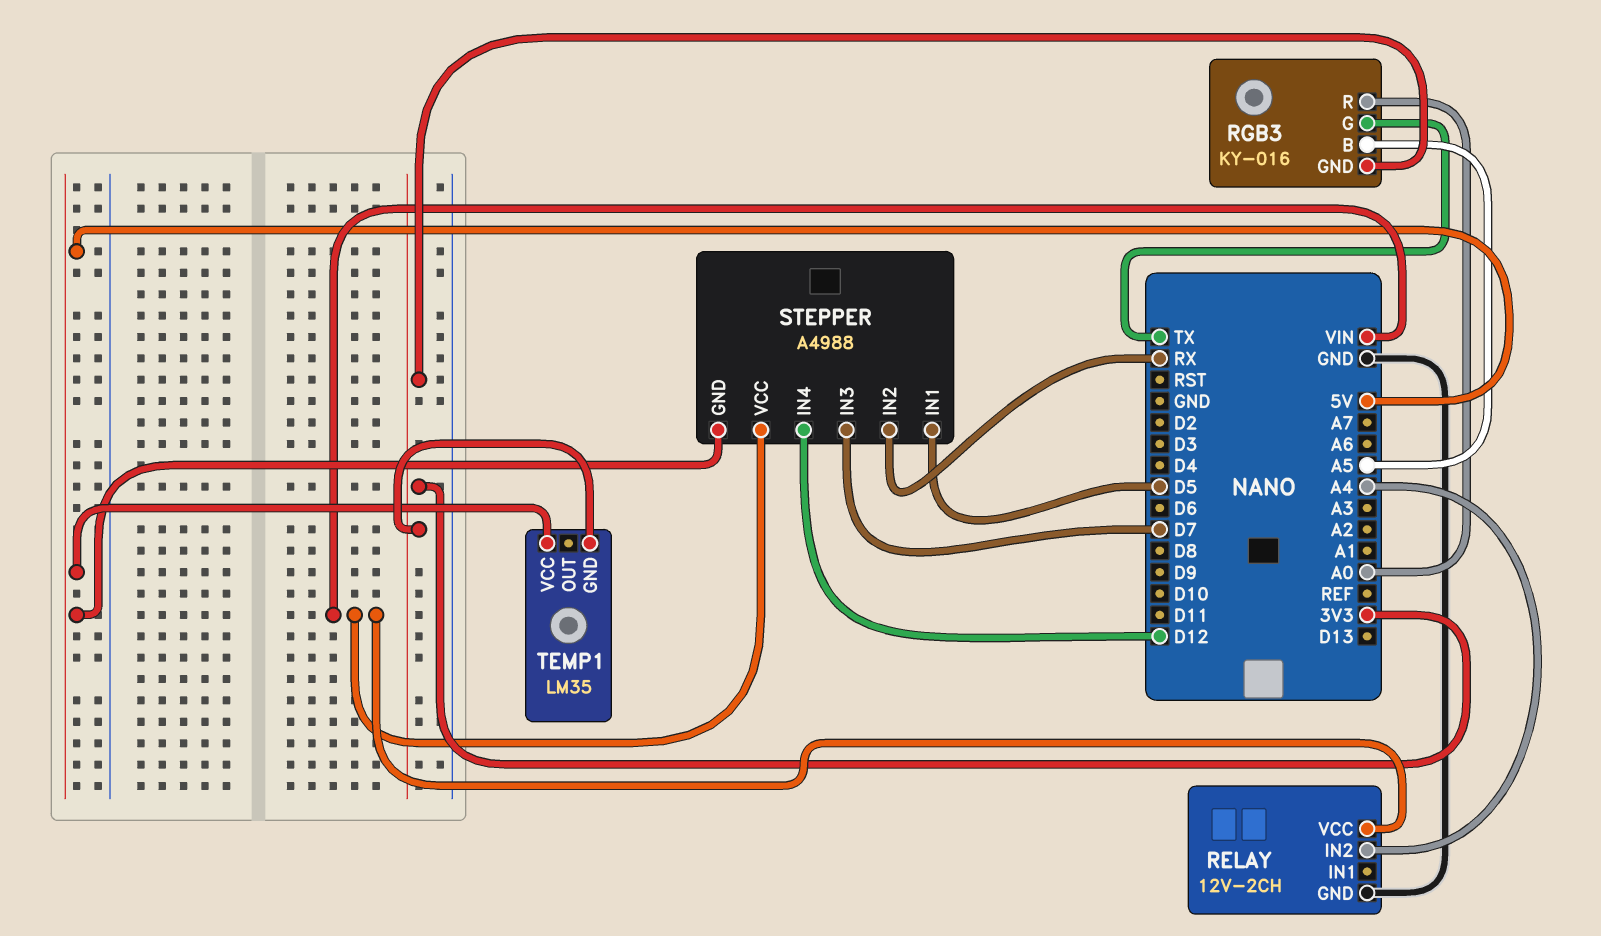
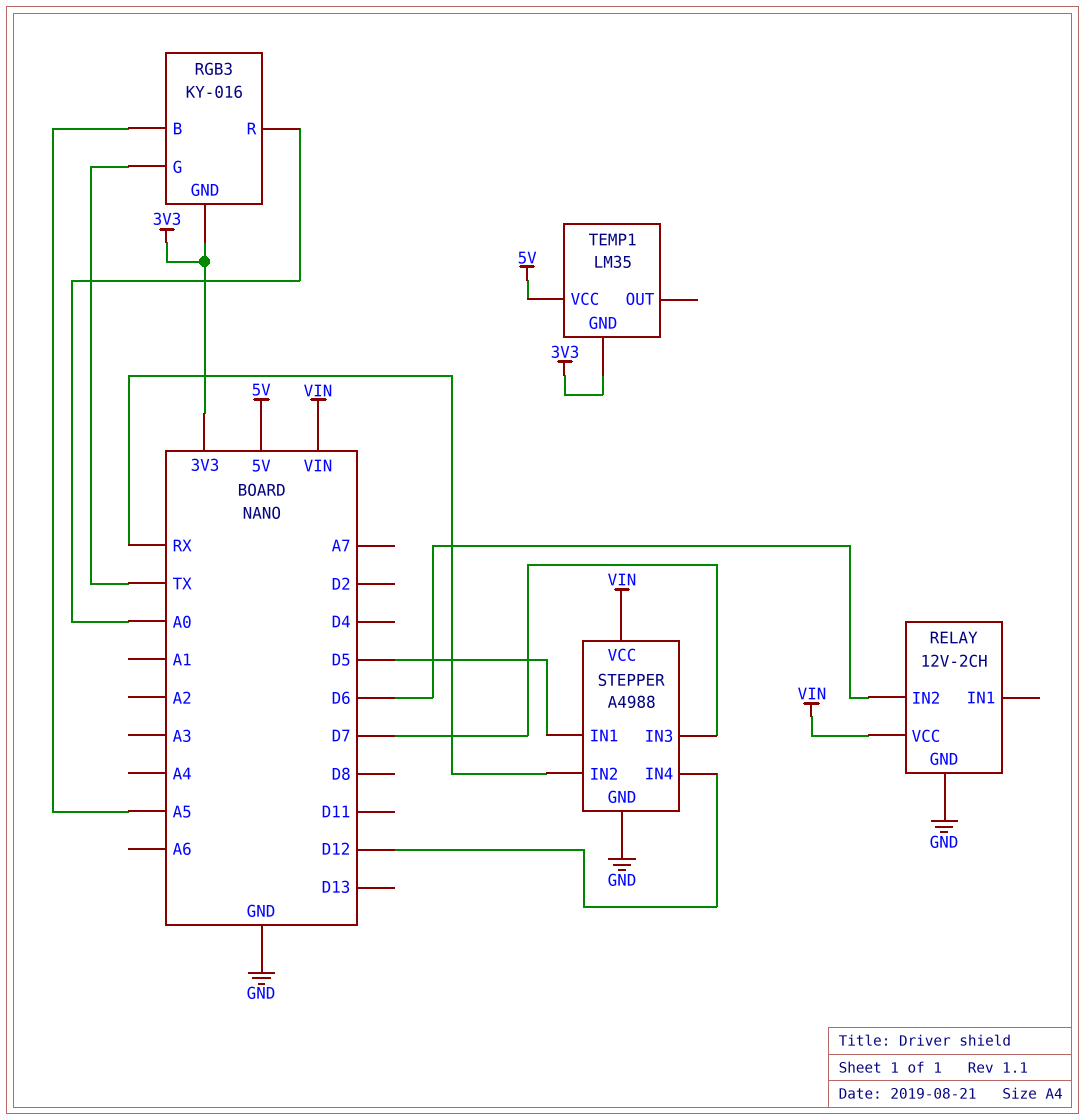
RELAY pin IN2: A4 -> D6
STEPPER pin GND: 5V -> GND

